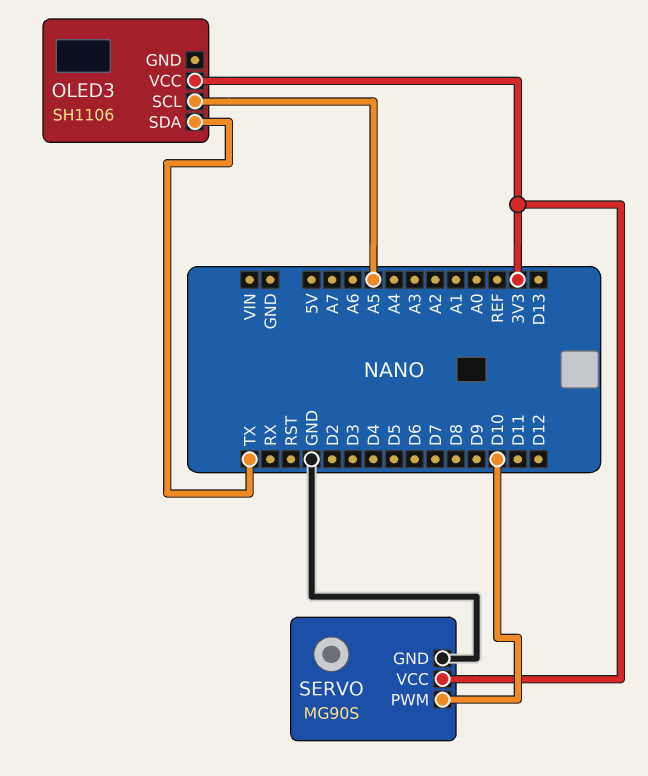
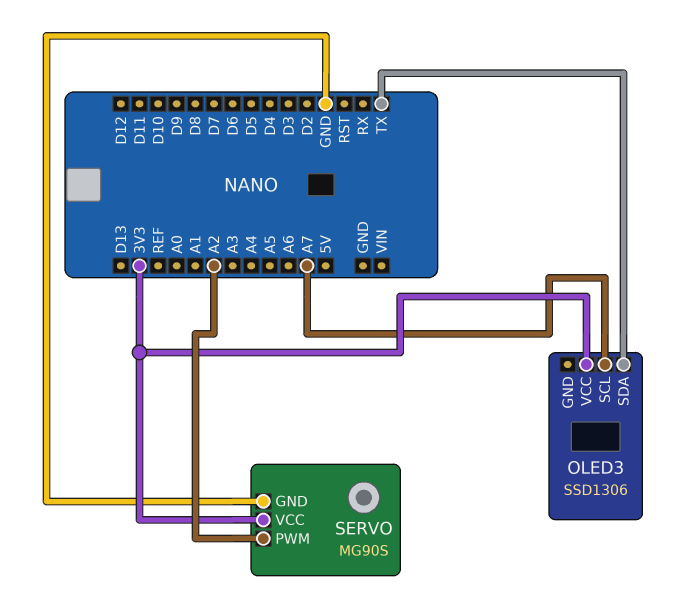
OLED3: SH1106 -> SSD1306
OLED3 pin SCL: A5 -> A7
SERVO pin PWM: D10 -> A2

